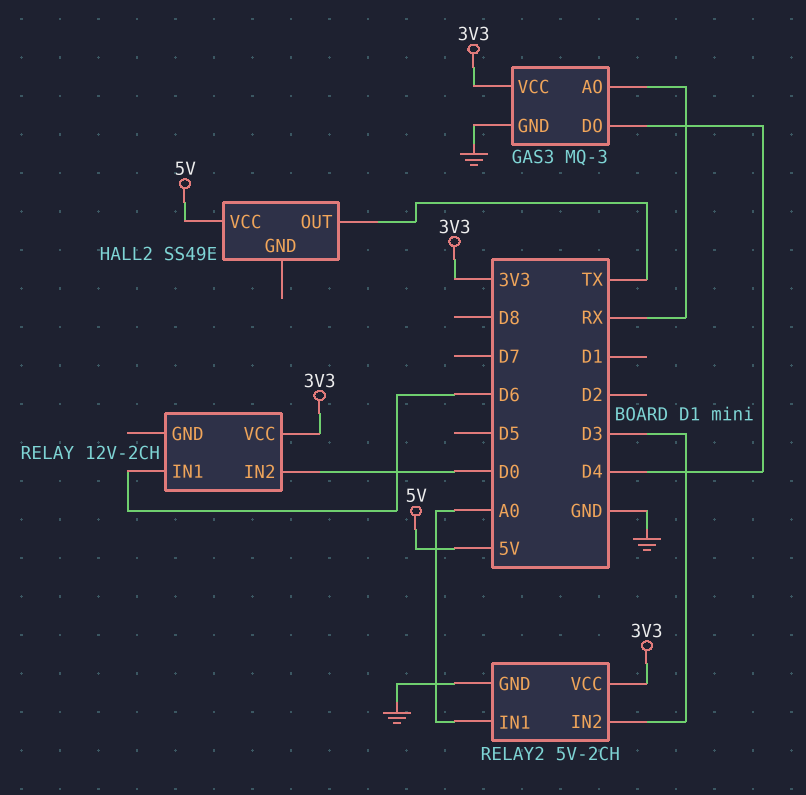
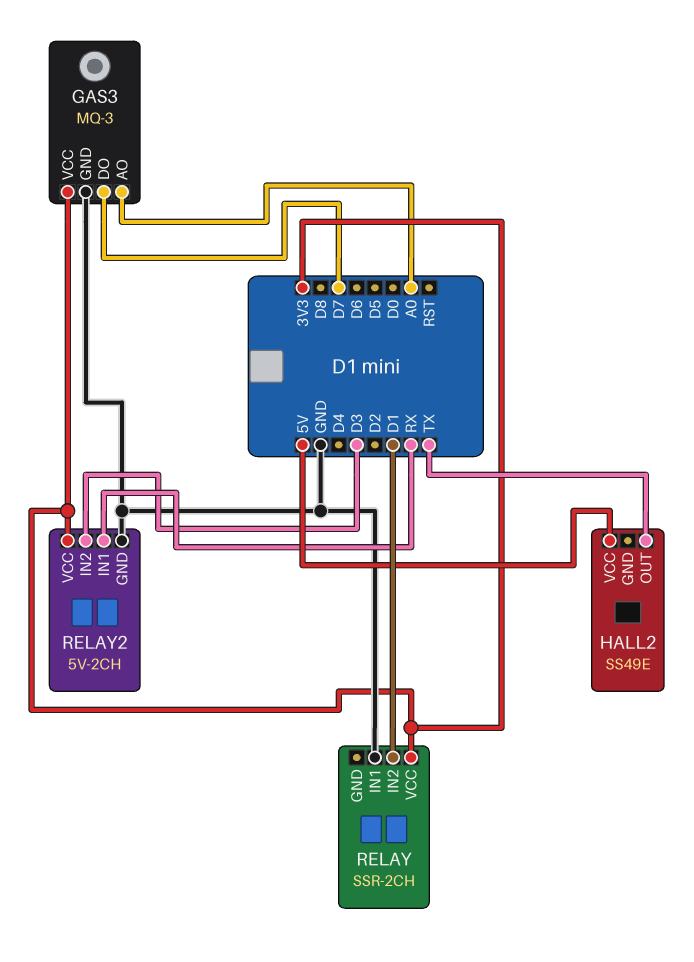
GAS3 pin AO: RX -> A0
GAS3 pin DO: D4 -> D7
RELAY: 12V-2CH -> SSR-2CH
RELAY pin IN1: D6 -> GND
RELAY pin IN2: D0 -> D1
RELAY2 pin IN1: A0 -> RX

